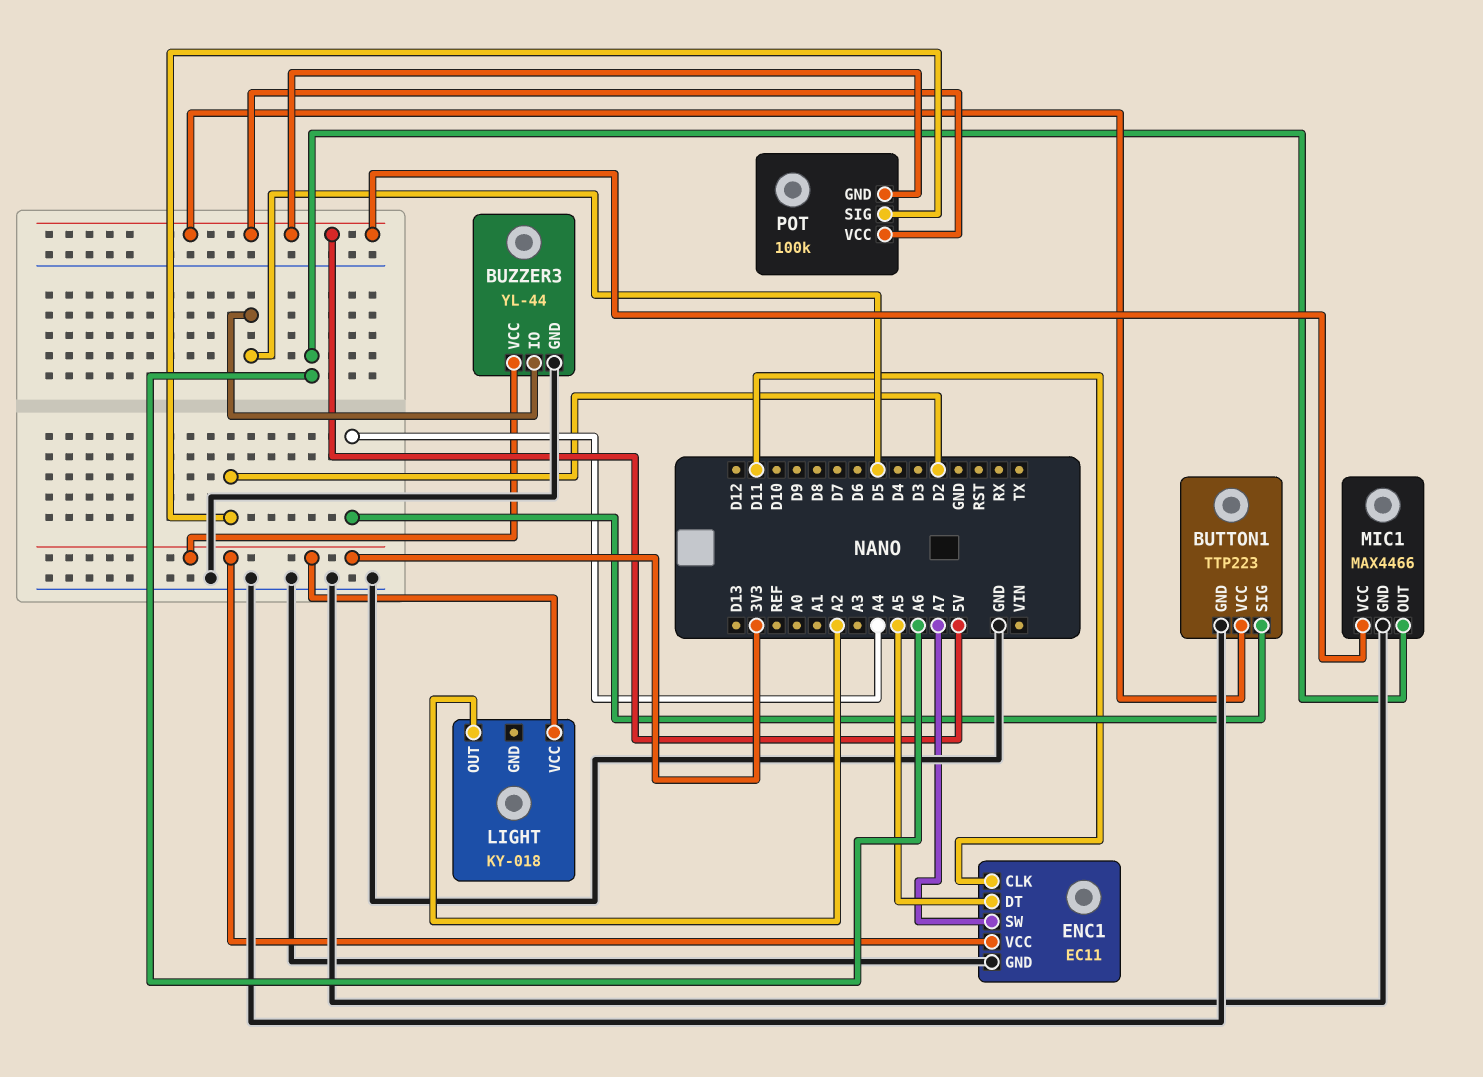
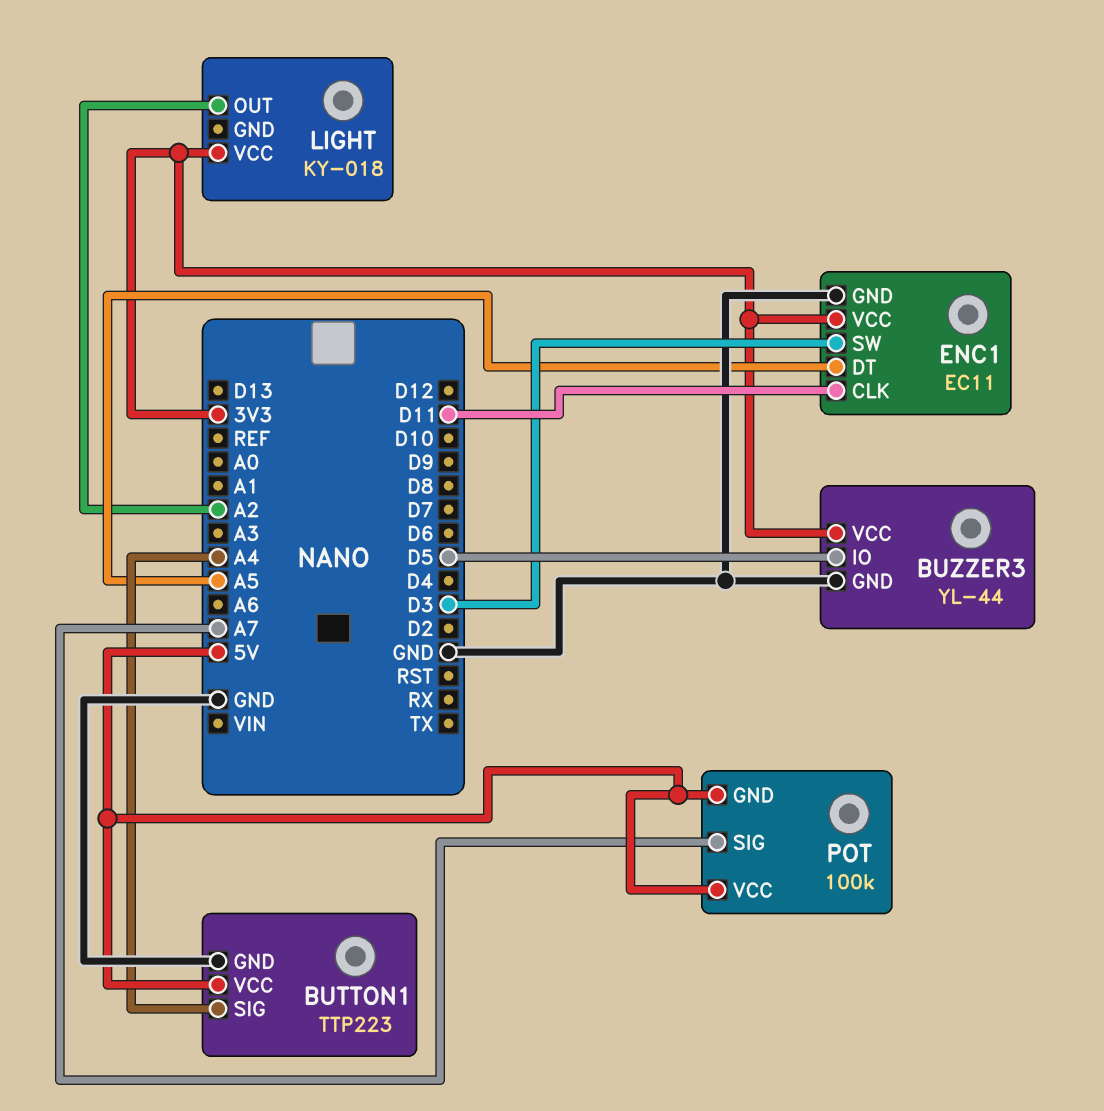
ENC1 pin SW: A7 -> D3
MIC1: MAX4466 -> none
MIC1 pin GND: GND -> none
MIC1 pin OUT: A6 -> none
MIC1 pin VCC: 5V -> none
POT pin SIG: D2 -> A7

